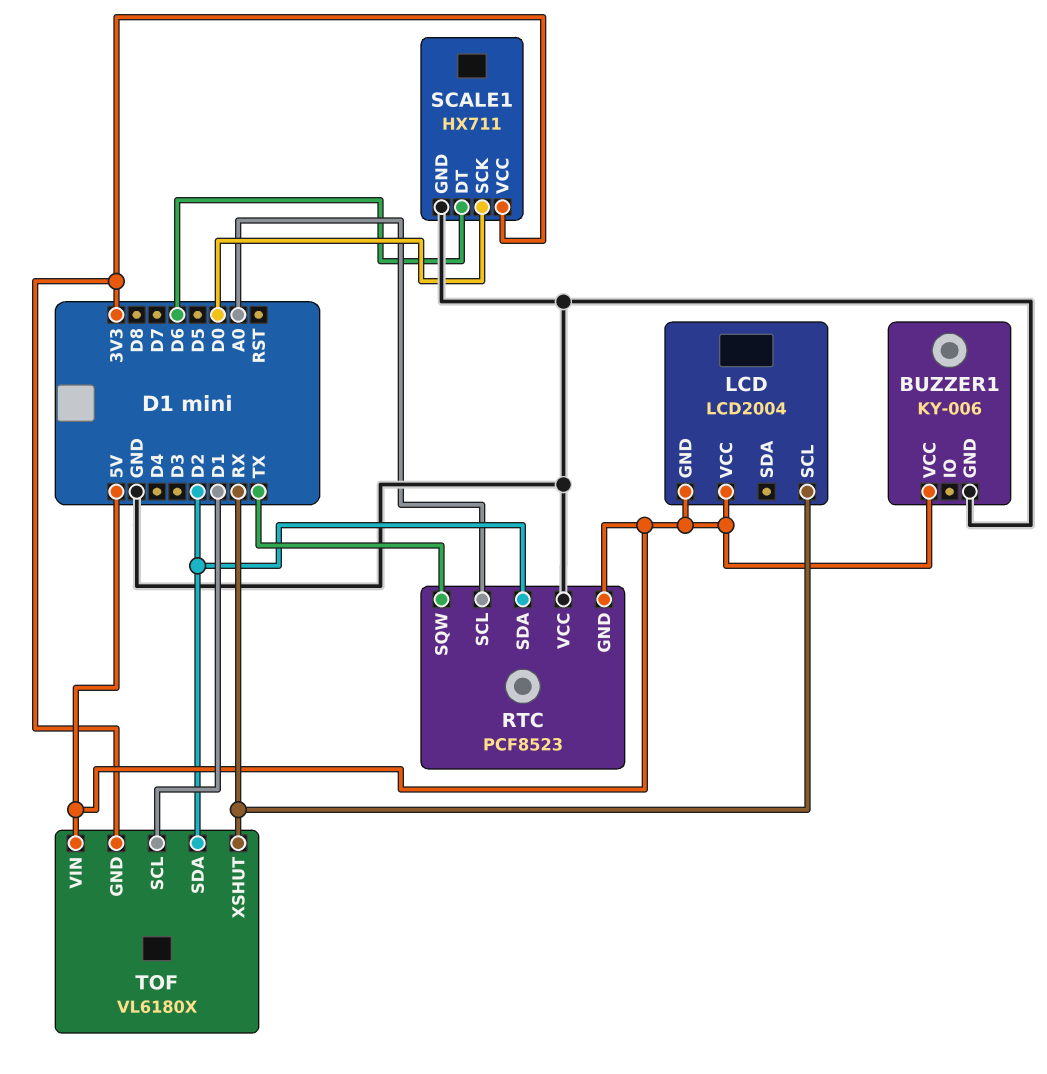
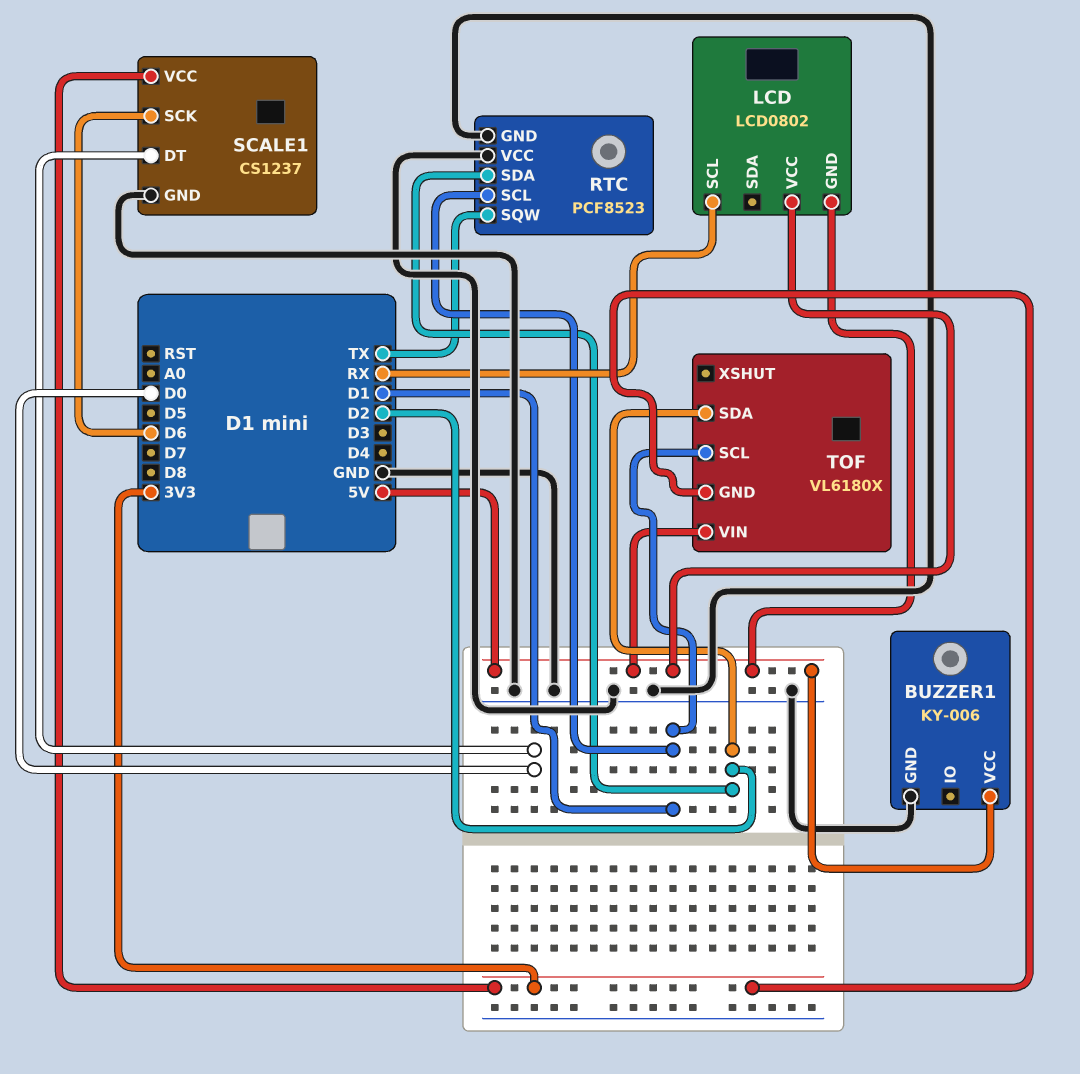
LCD: LCD2004 -> LCD0802
RTC pin GND: 5V -> GND
RTC pin SCL: A0 -> D1
SCALE1: HX711 -> CS1237
SCALE1 pin DT: D6 -> D0
SCALE1 pin SCK: D0 -> D6
TOF pin XSHUT: RX -> none

